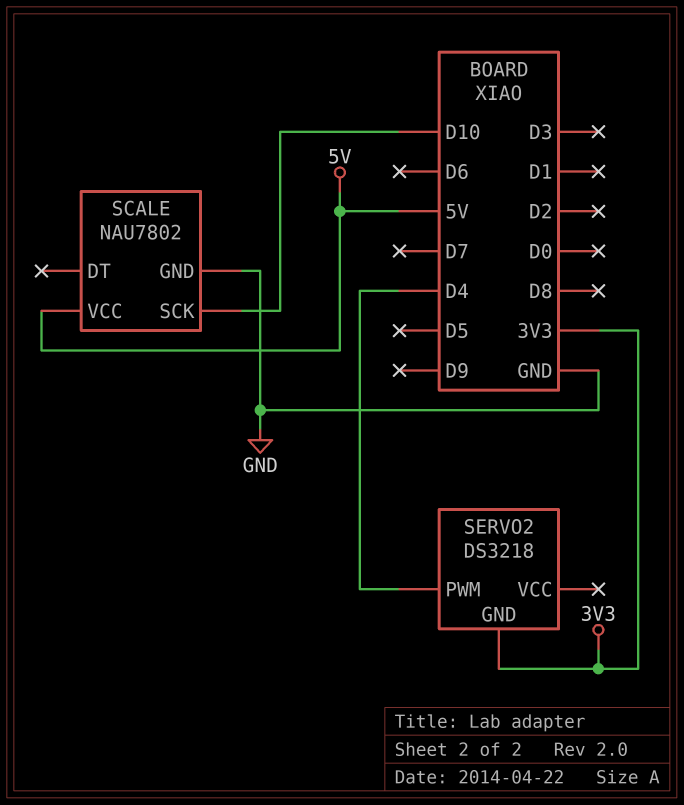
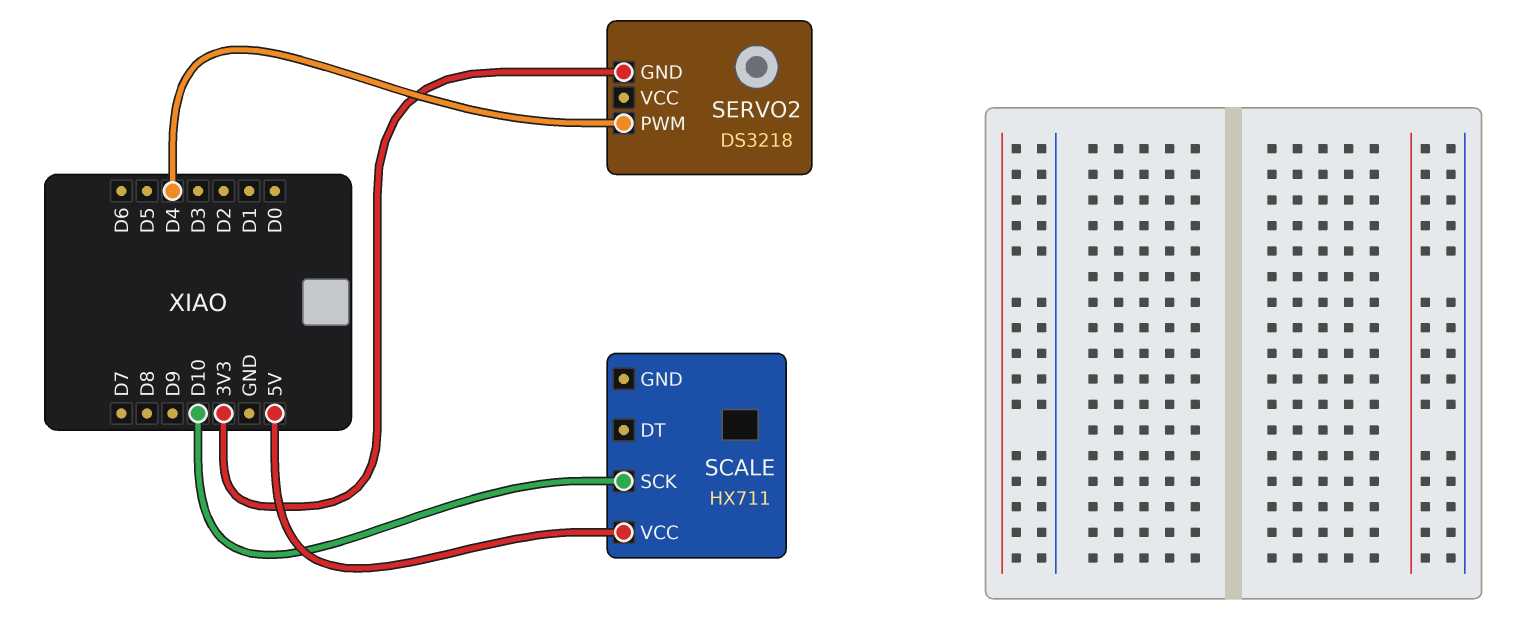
SCALE: NAU7802 -> HX711
SCALE pin GND: GND -> none

